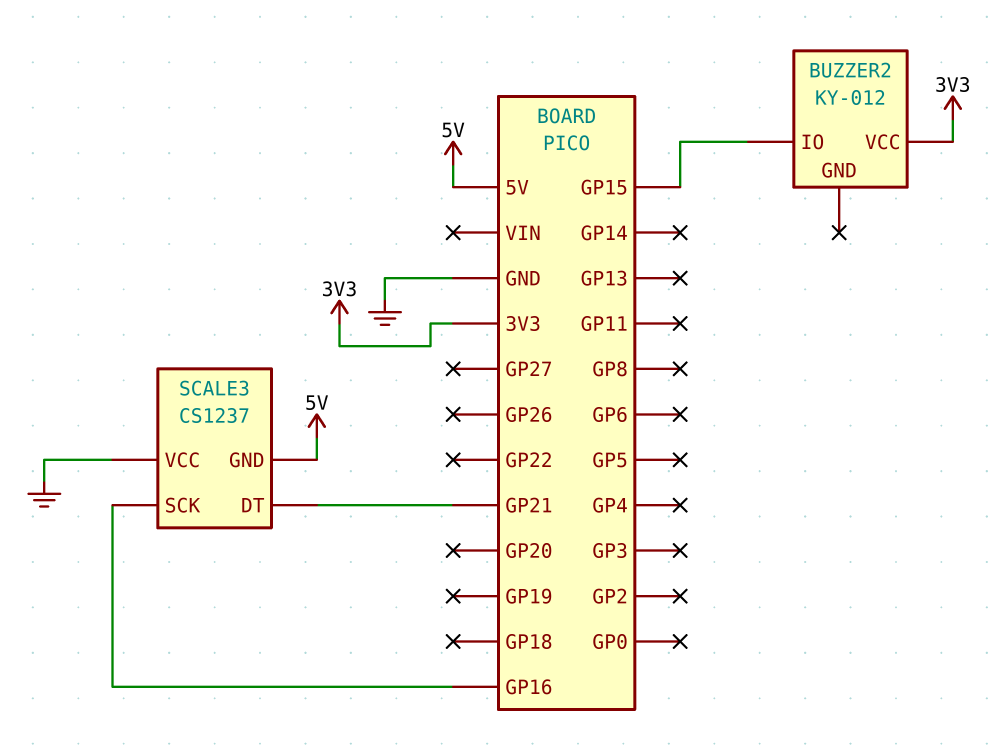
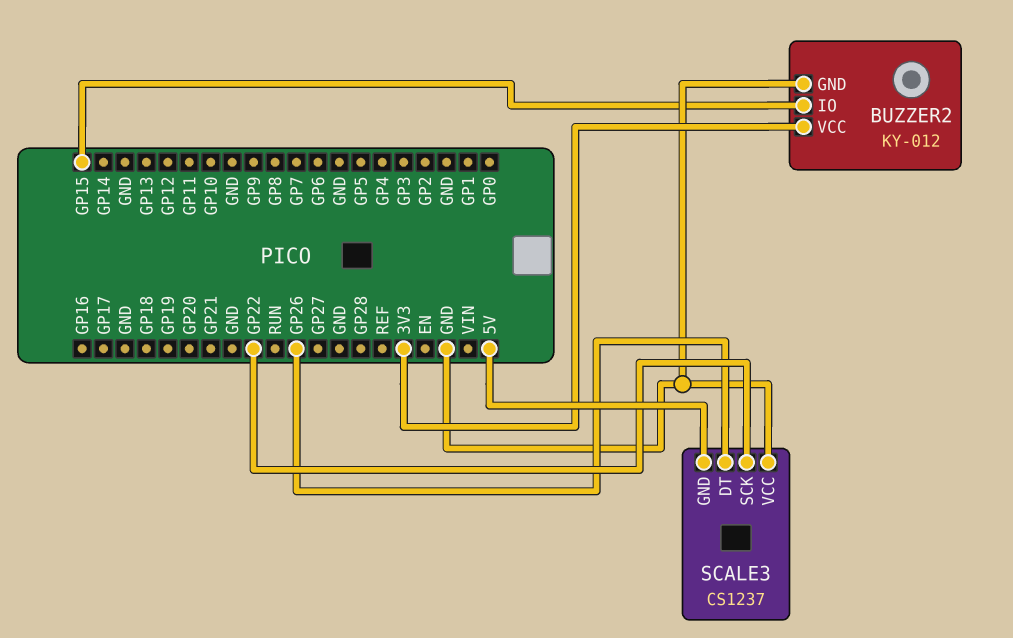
BUZZER2 pin GND: none -> GND
SCALE3 pin DT: GP21 -> GP26
SCALE3 pin SCK: GP16 -> GP22

